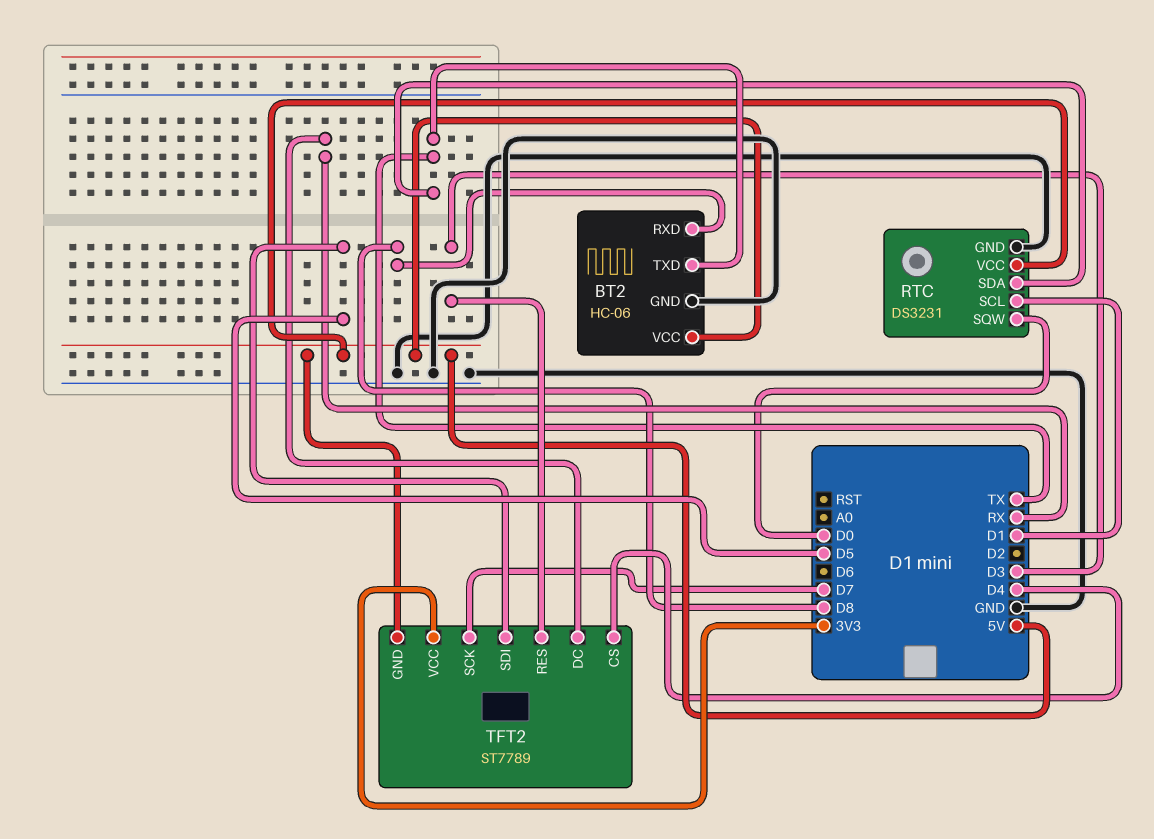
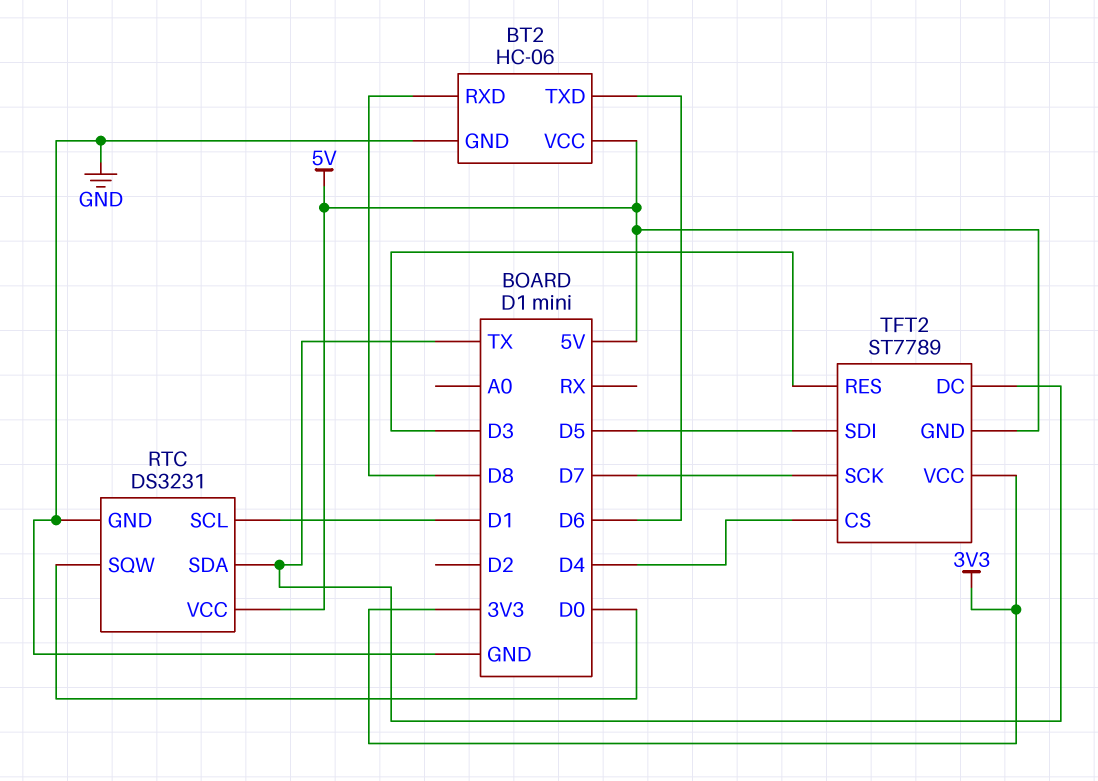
BT2 pin TXD: TX -> D6
TFT2 pin DC: RX -> TX

